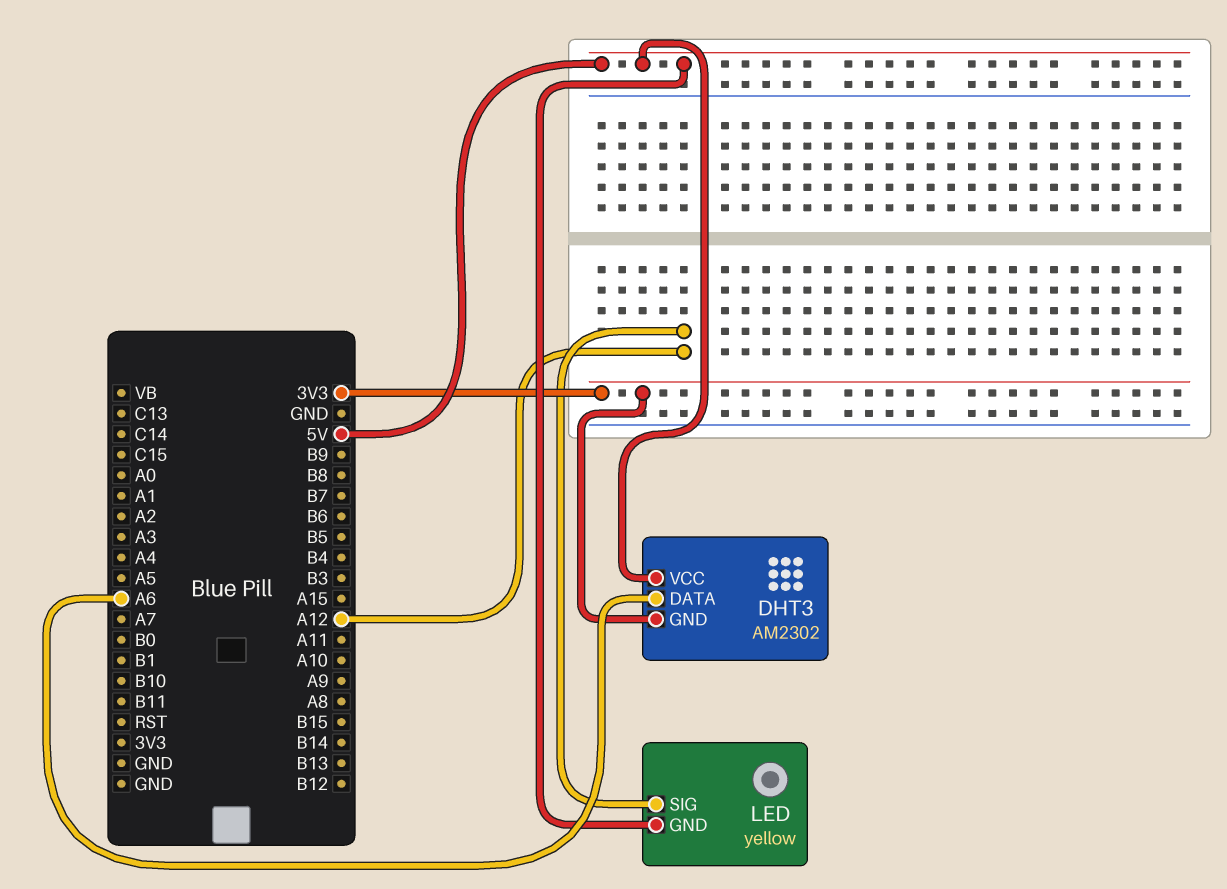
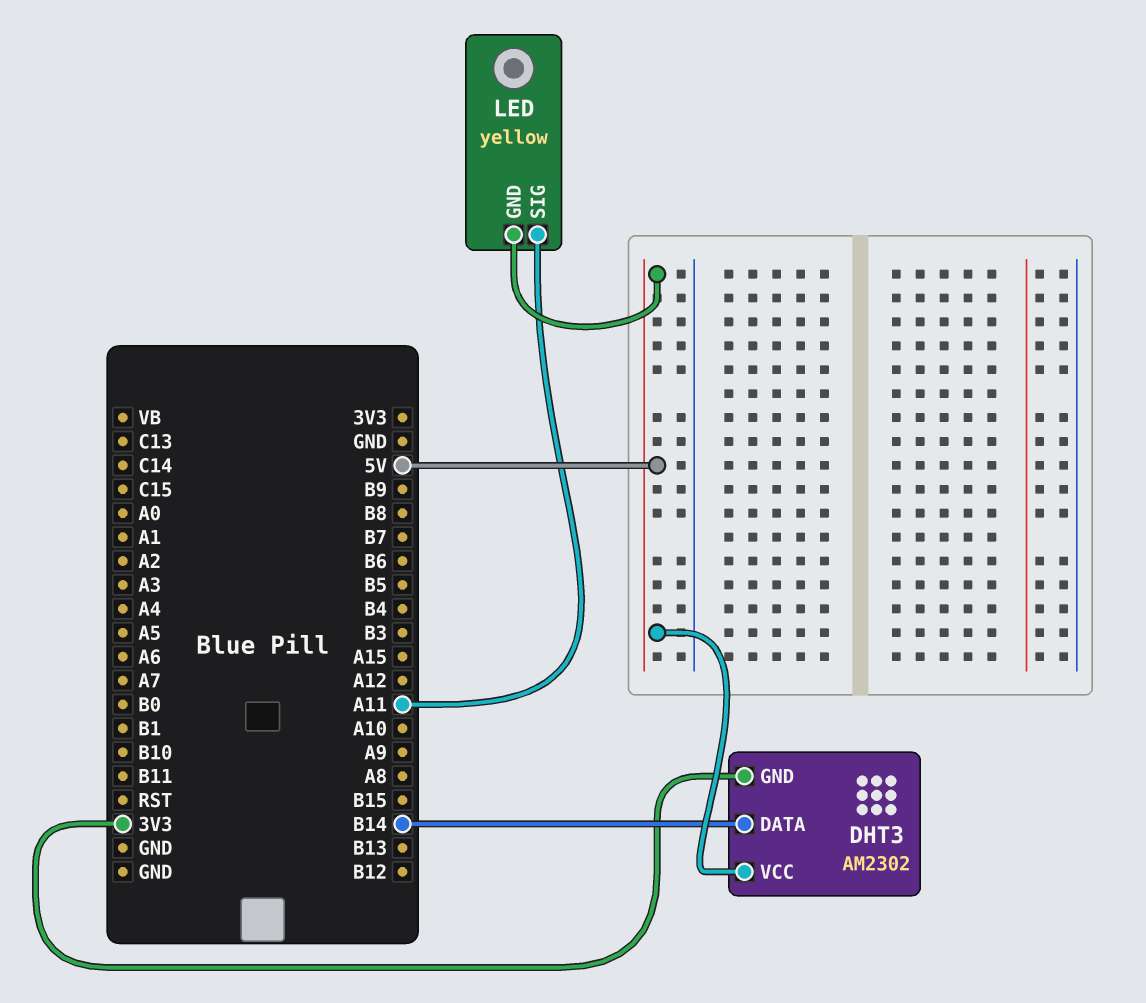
DHT3 pin DATA: A6 -> B14
LED pin SIG: A12 -> A11

